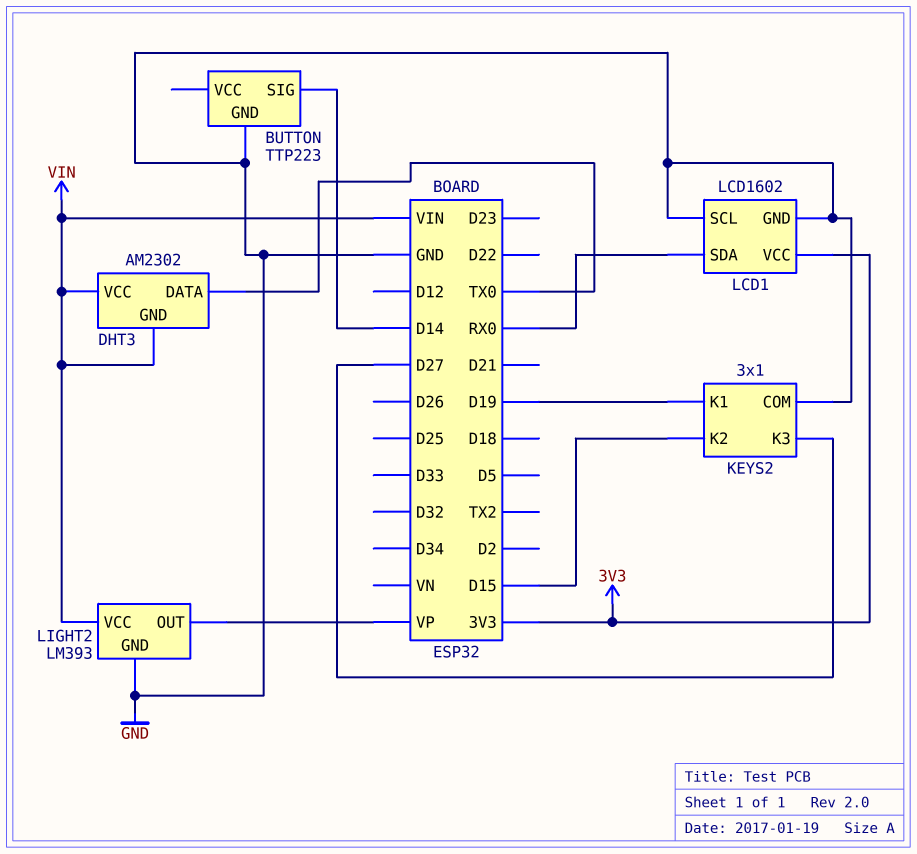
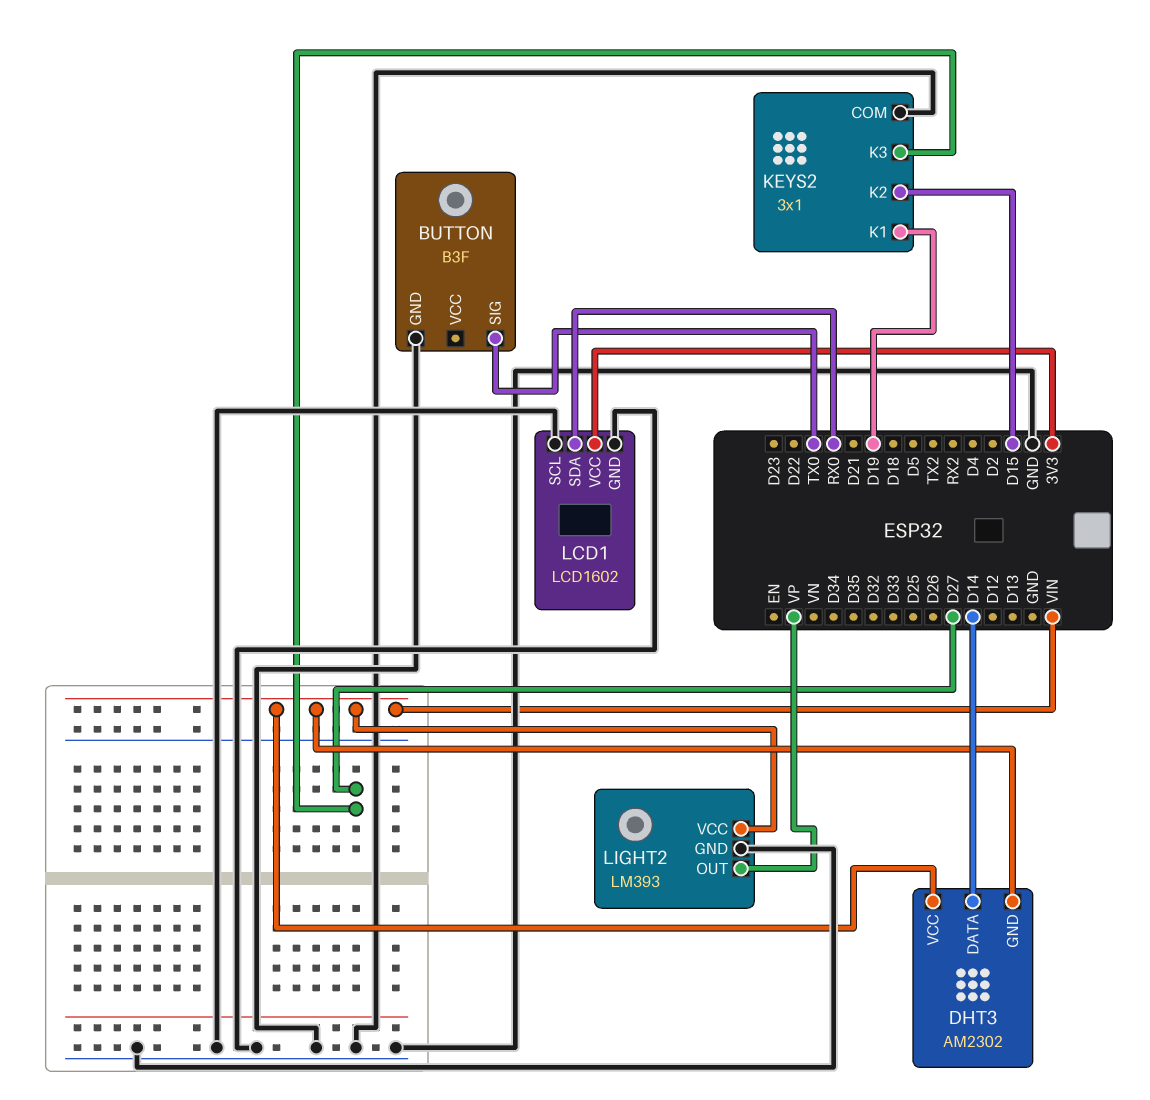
BUTTON: TTP223 -> B3F
BUTTON pin SIG: D14 -> TX0
DHT3 pin DATA: TX0 -> D14

